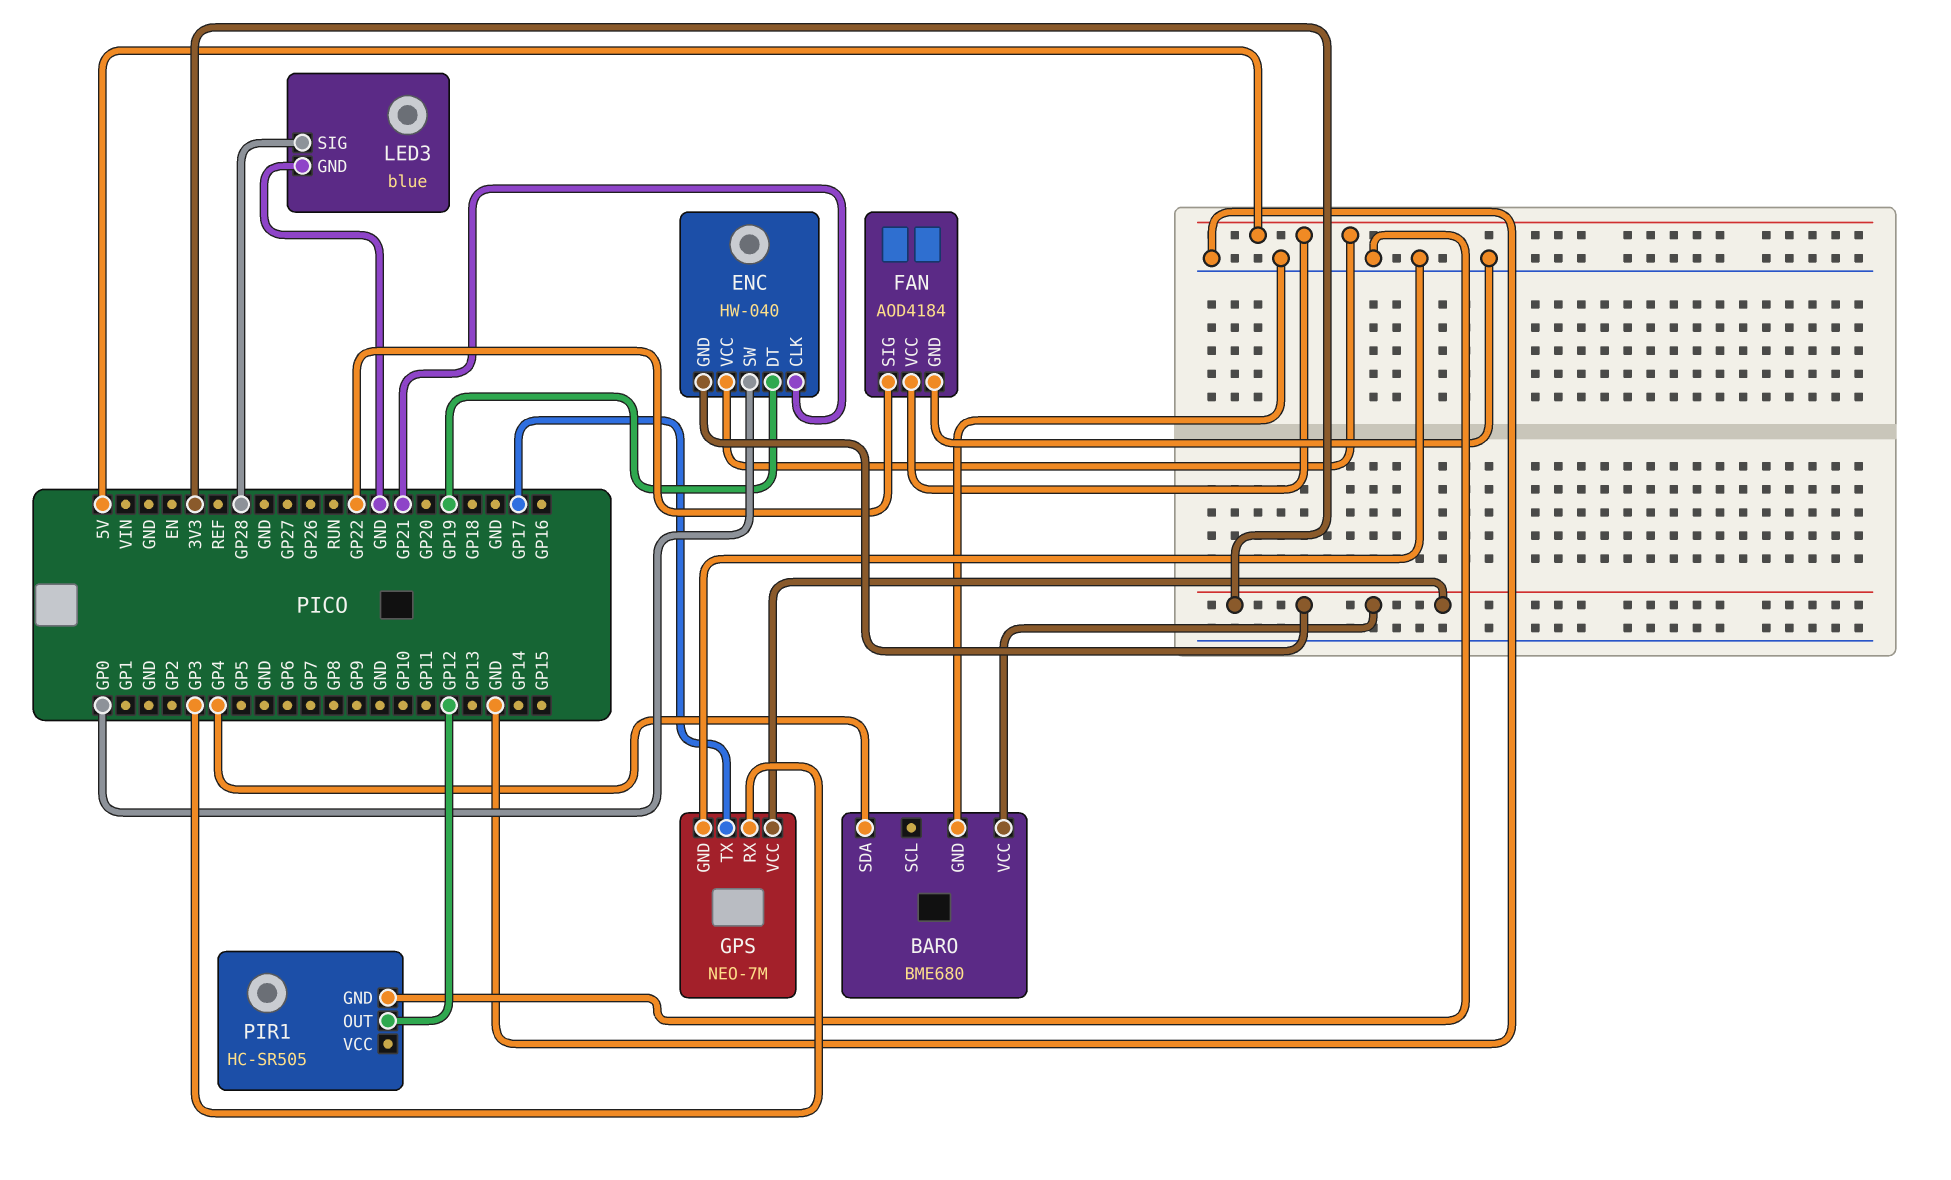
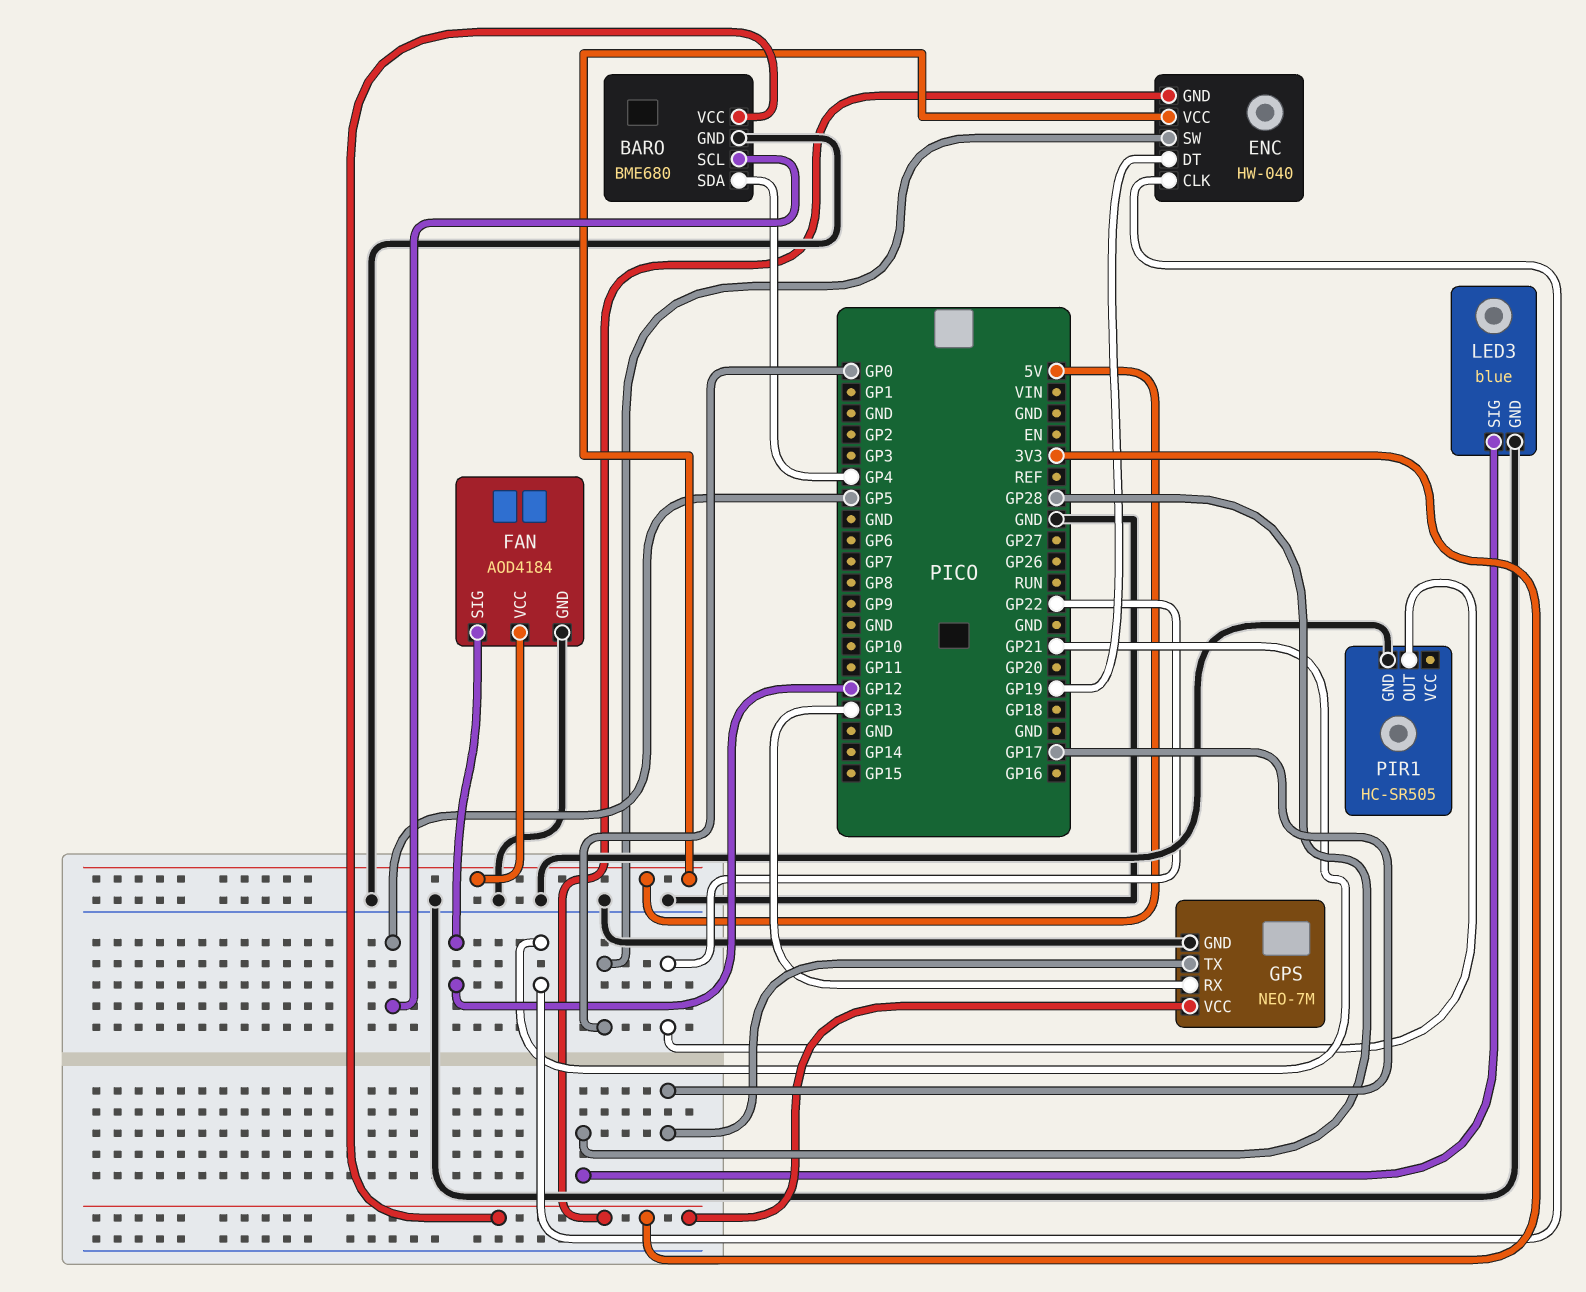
BARO pin SCL: none -> GP5
FAN pin SIG: GP22 -> GP12
GPS pin RX: GP3 -> GP13
PIR1 pin OUT: GP12 -> GP22

